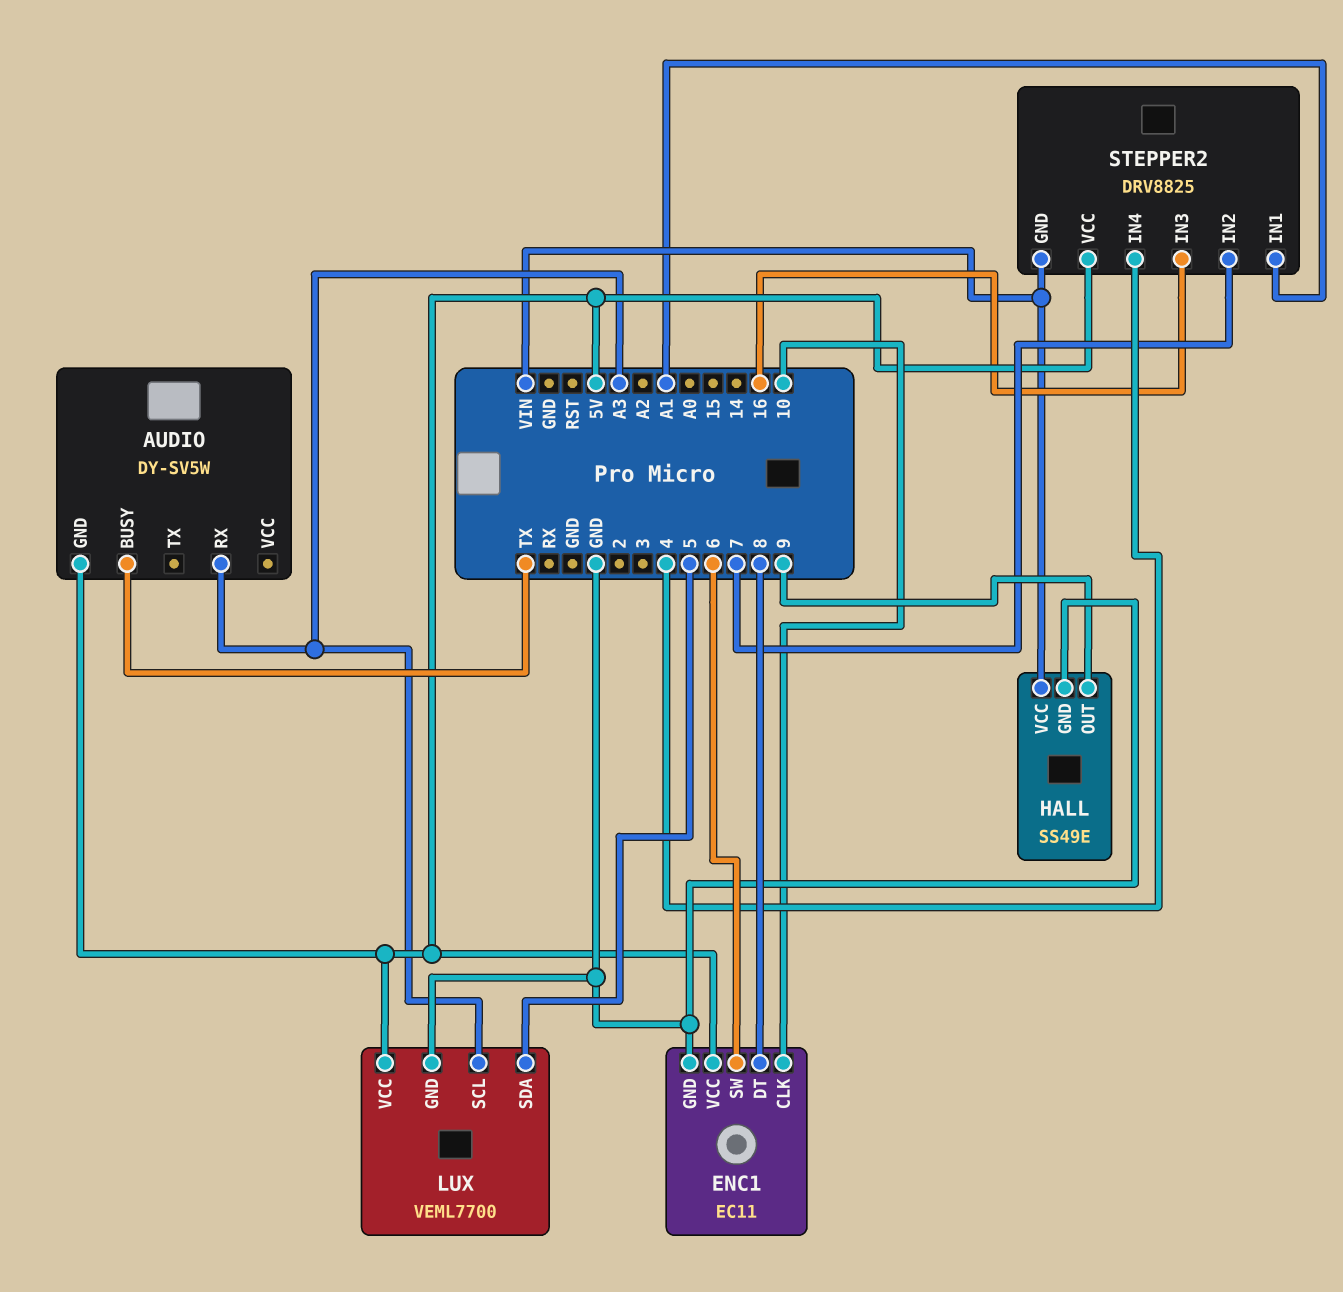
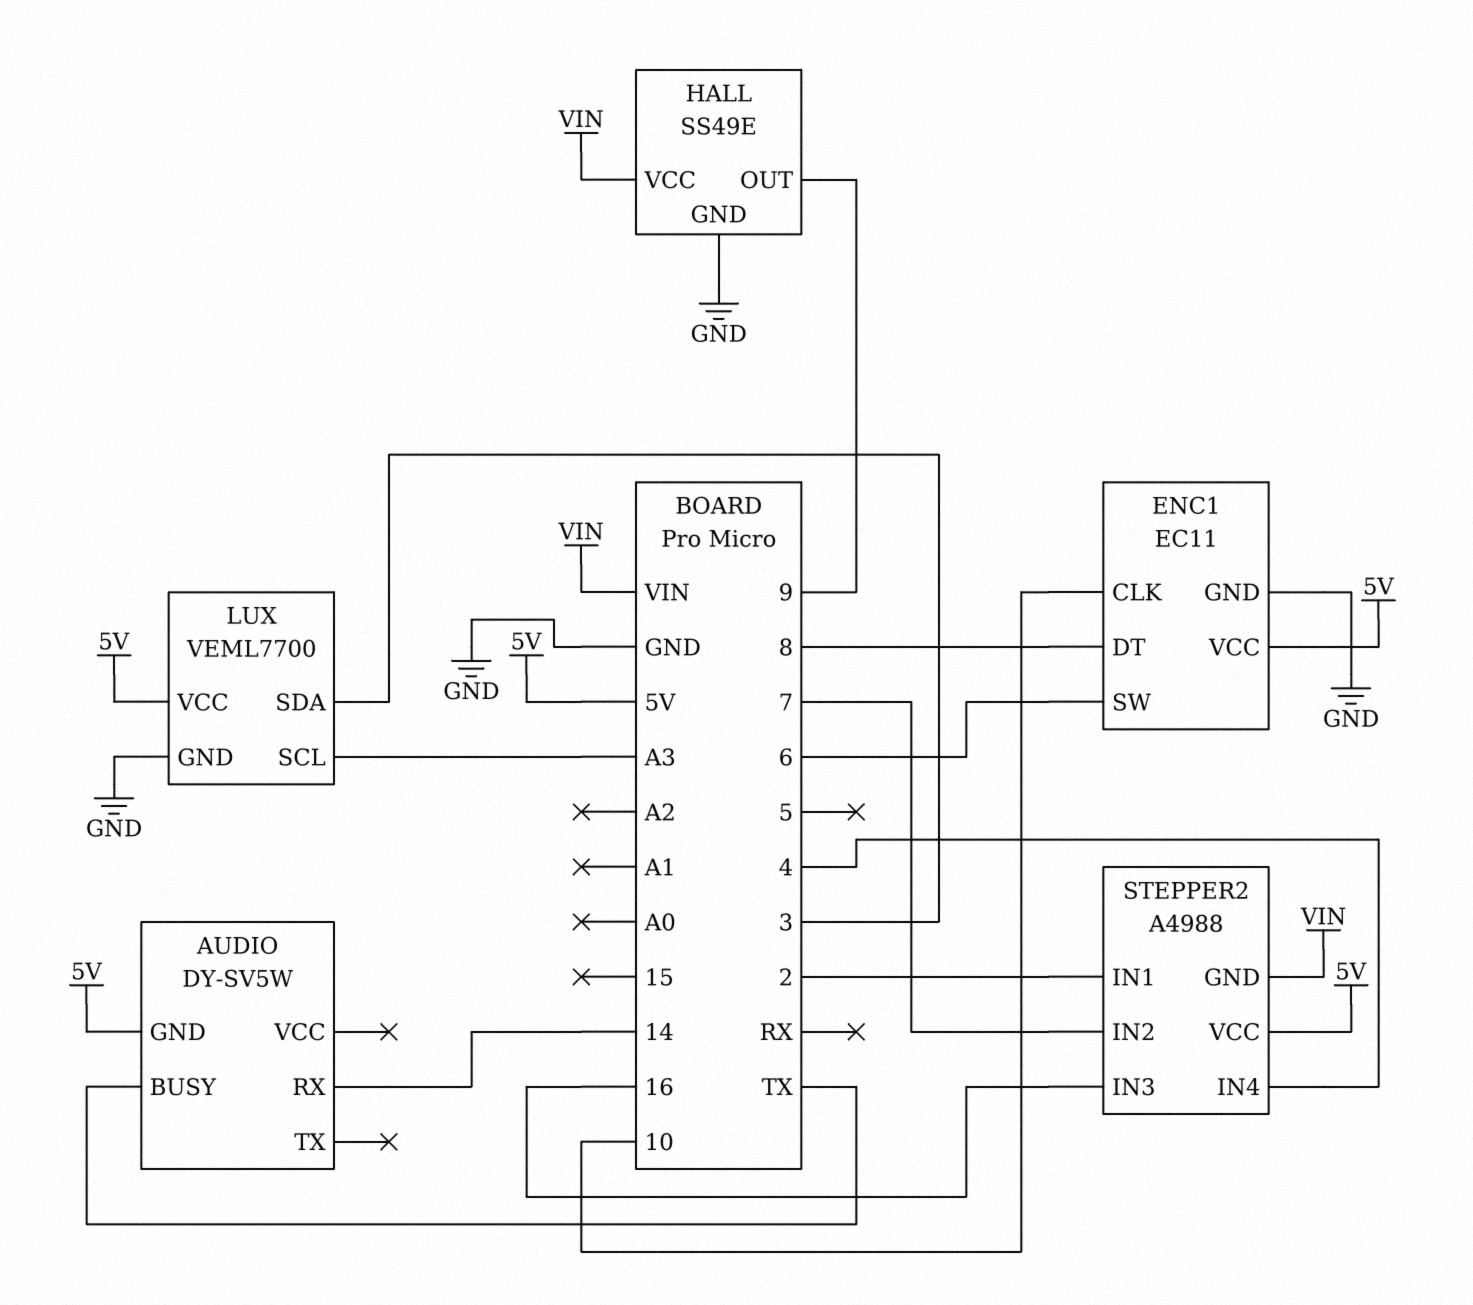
AUDIO pin RX: A3 -> 14
LUX pin SDA: 5 -> 3
STEPPER2: DRV8825 -> A4988
STEPPER2 pin IN1: A1 -> 2

